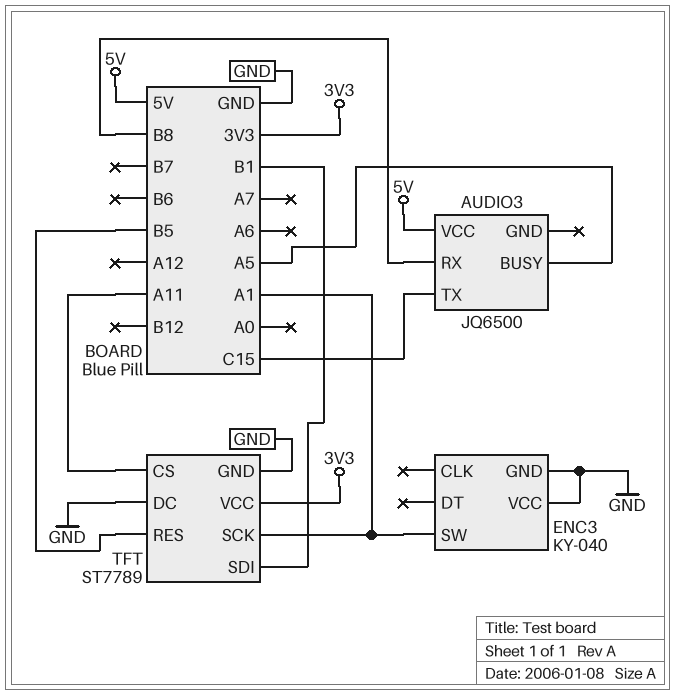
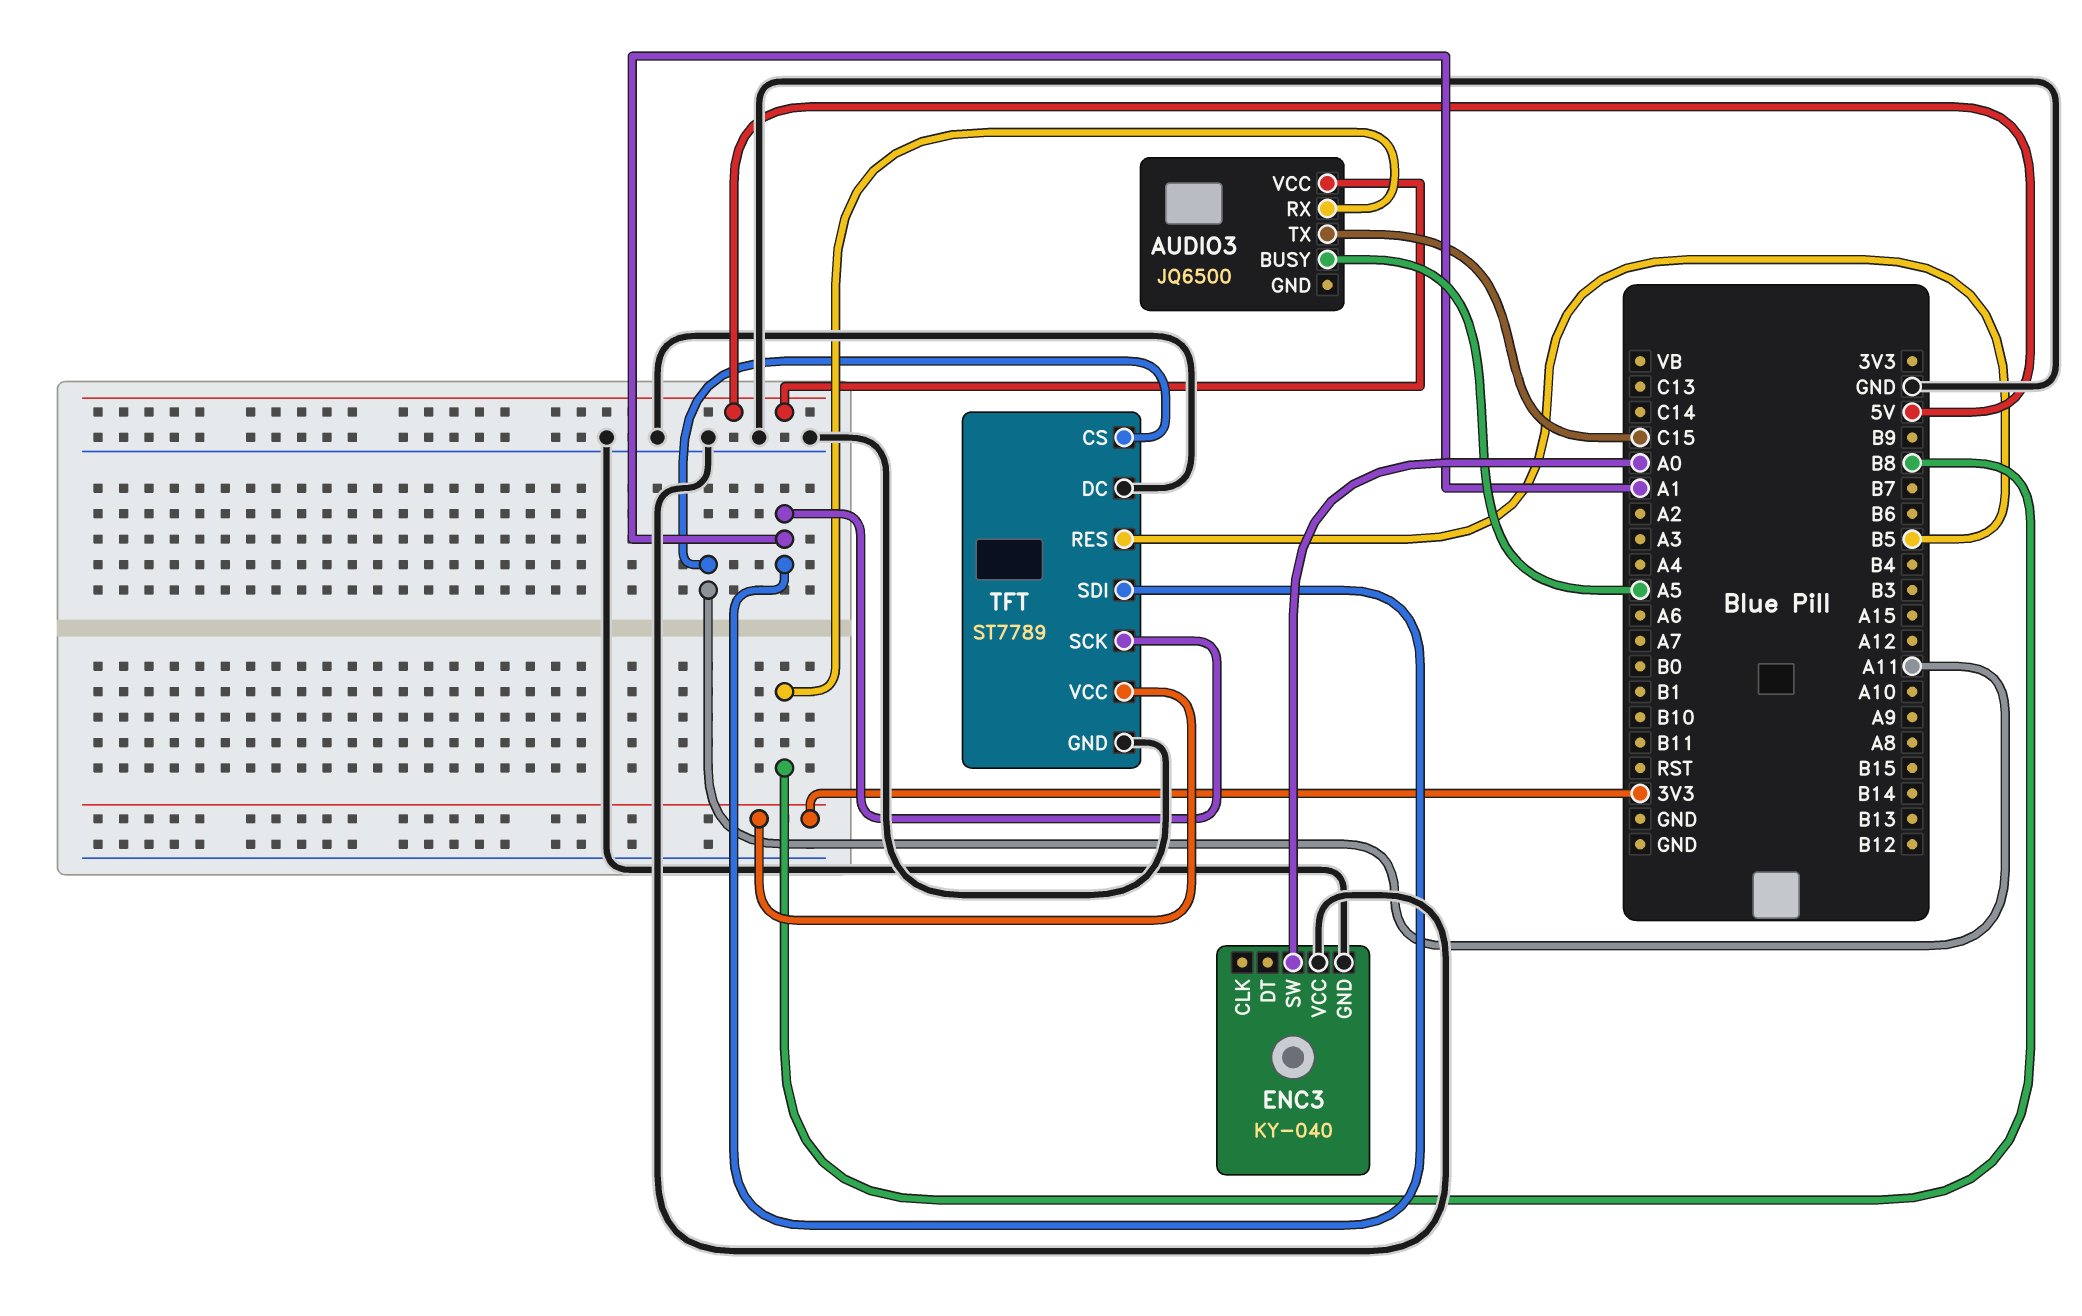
ENC3 pin SW: A1 -> A0
TFT pin SDI: B1 -> A1

